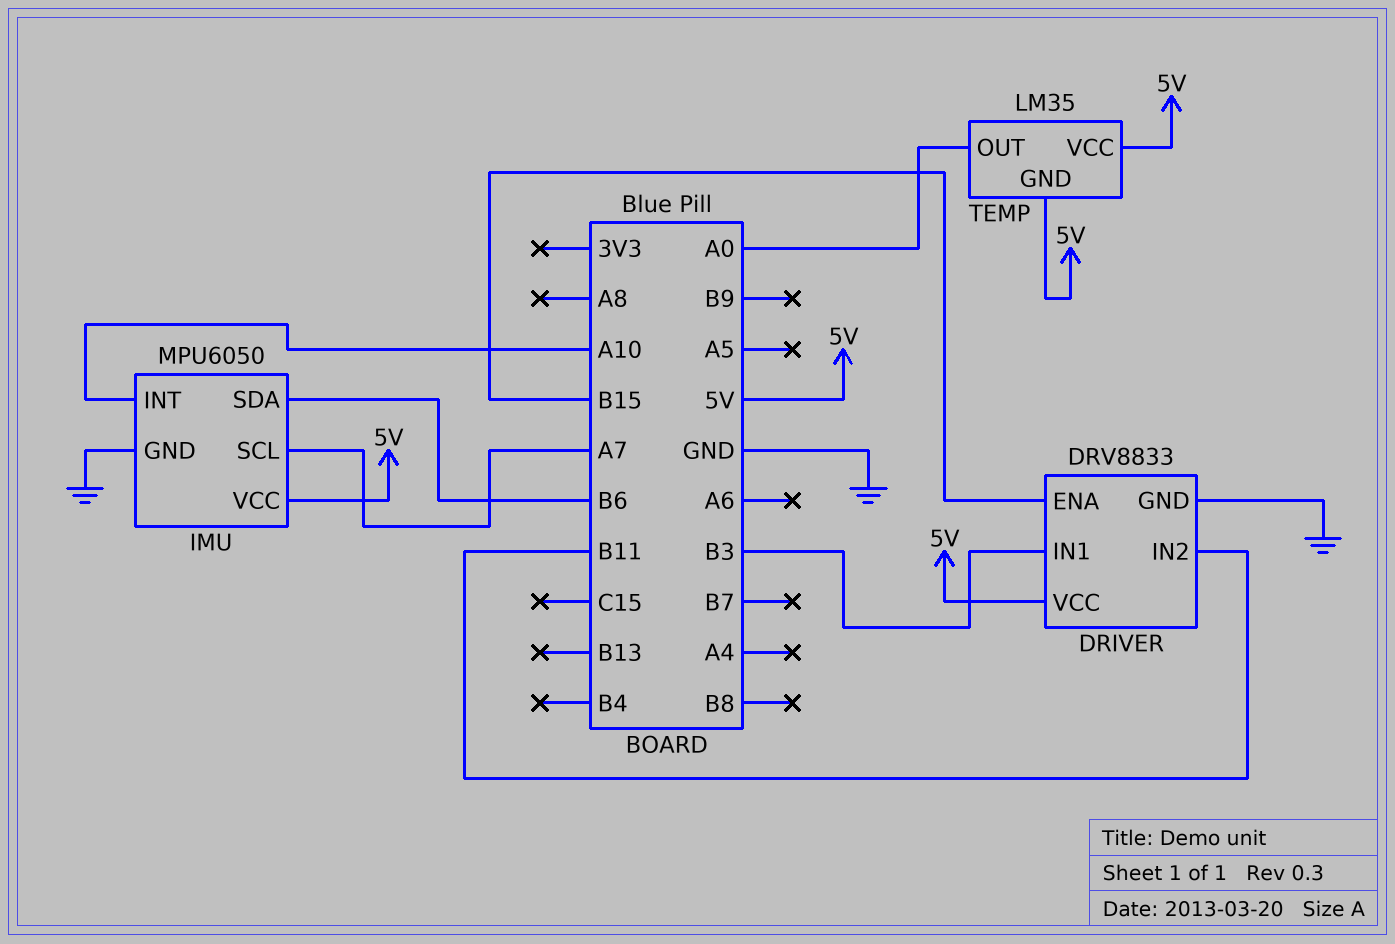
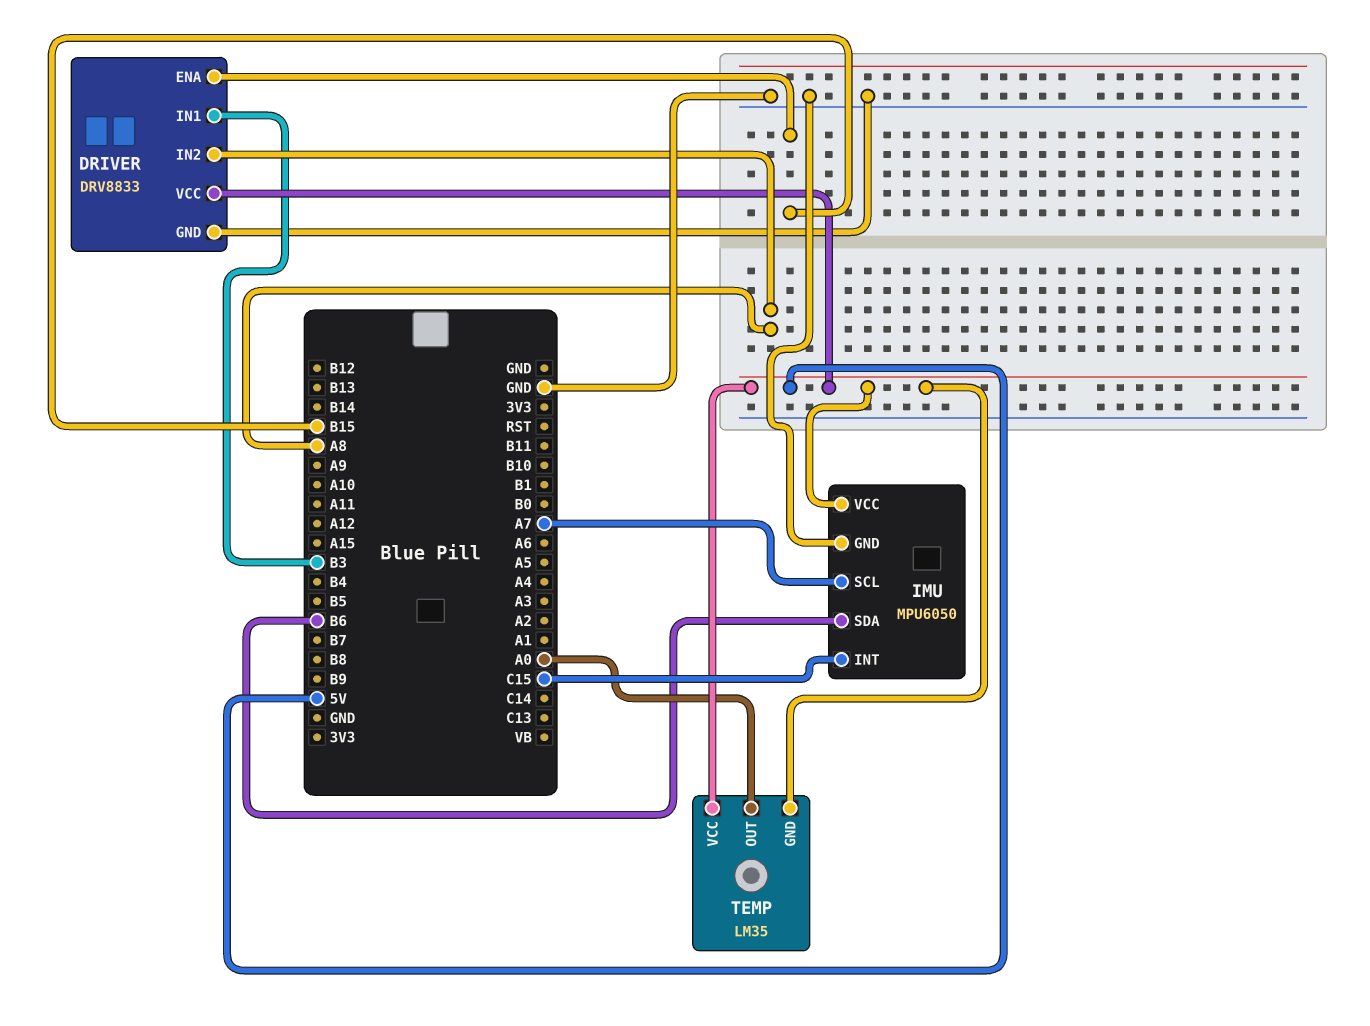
DRIVER pin IN2: B11 -> A8
IMU pin INT: A10 -> C15

